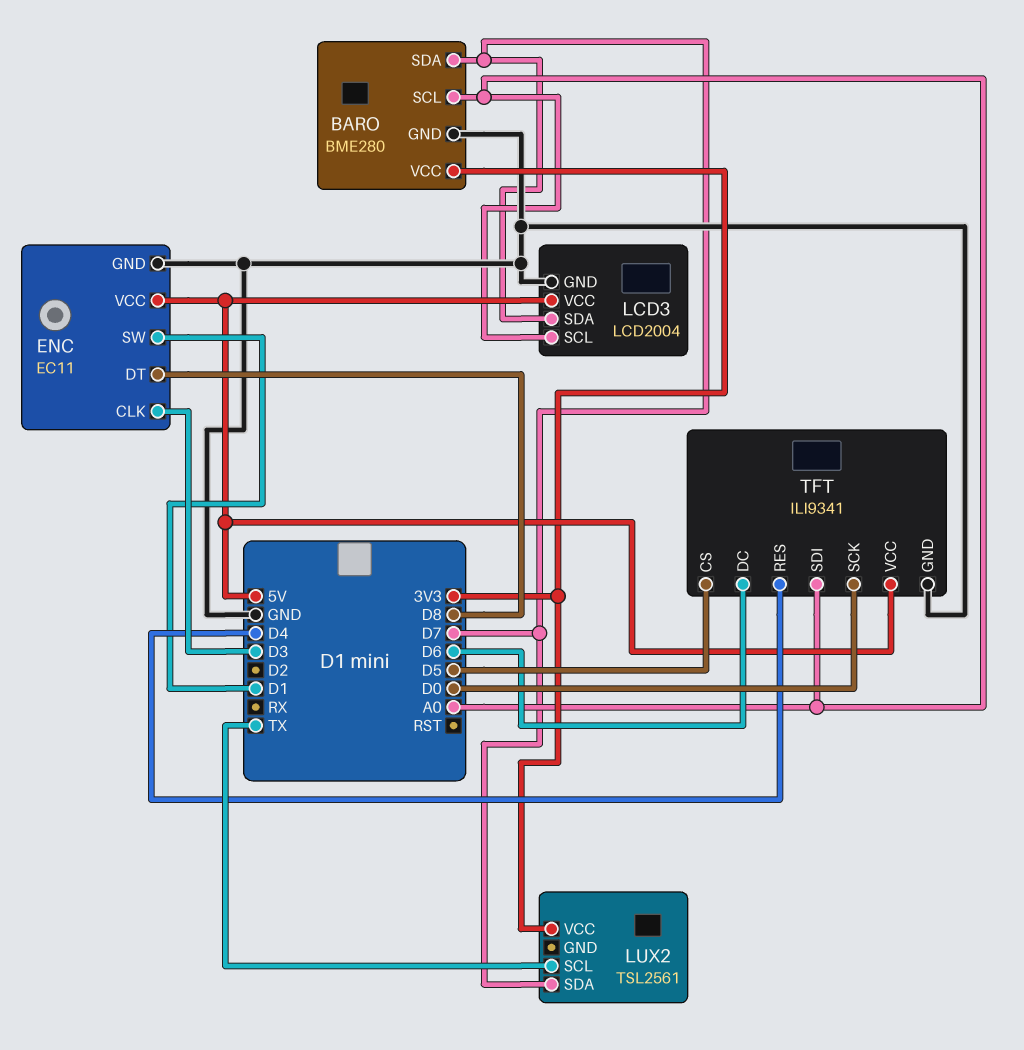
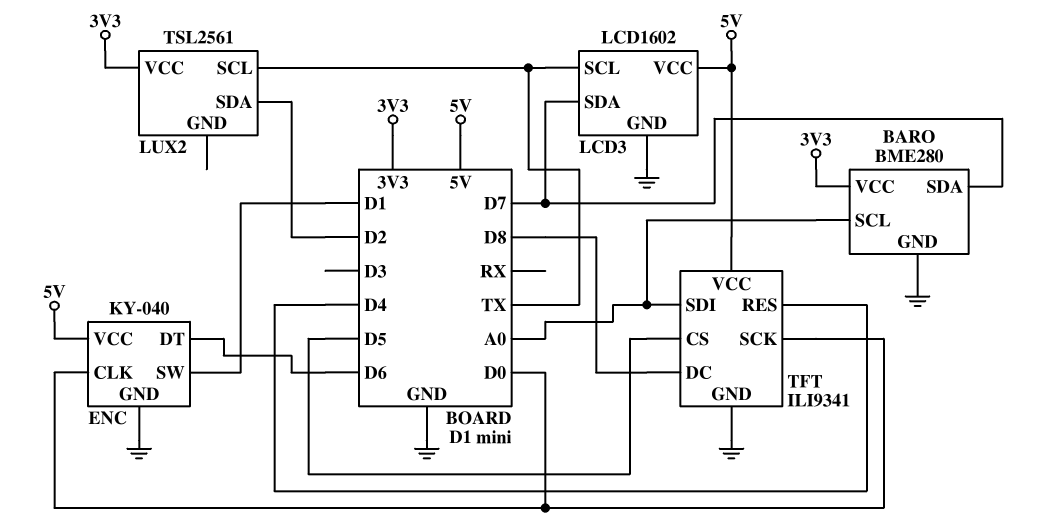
ENC: EC11 -> KY-040
ENC pin CLK: D3 -> D0
ENC pin DT: D8 -> D6
LCD3: LCD2004 -> LCD1602
LCD3 pin SCL: A0 -> TX
LUX2 pin SDA: D7 -> D2
TFT pin DC: D6 -> D8

